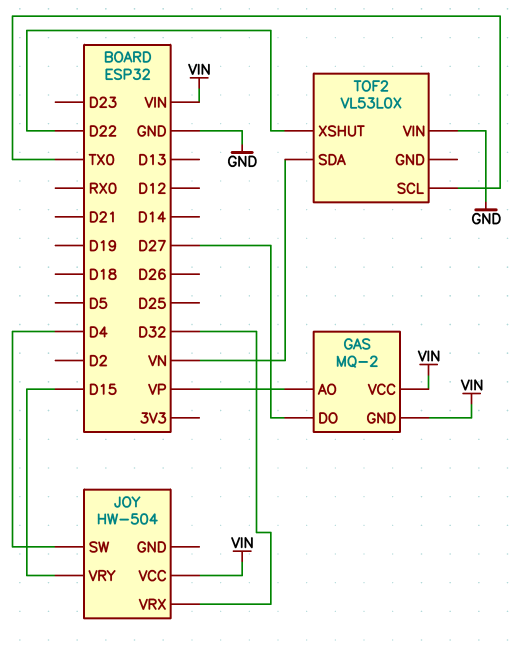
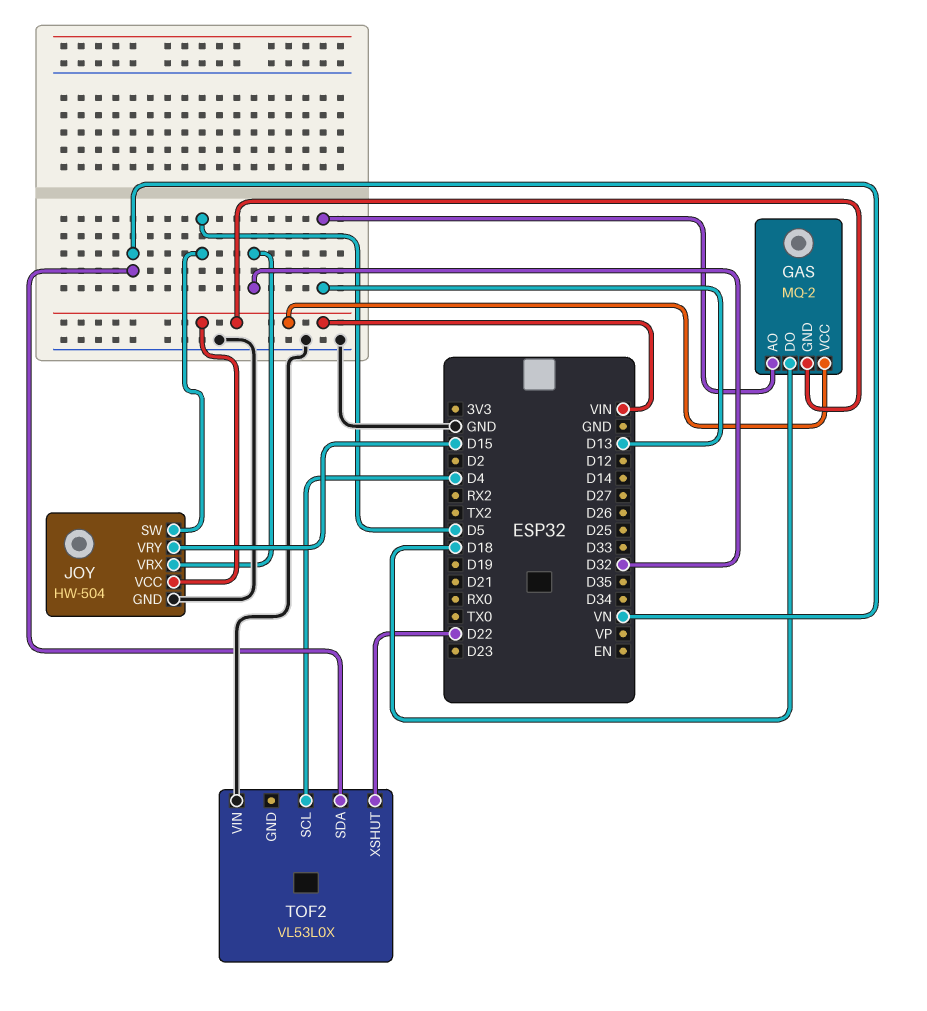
GAS pin AO: VP -> D13
GAS pin DO: D27 -> D18
JOY pin GND: none -> GND
JOY pin SW: D4 -> D5
TOF2 pin SCL: TX0 -> D4

